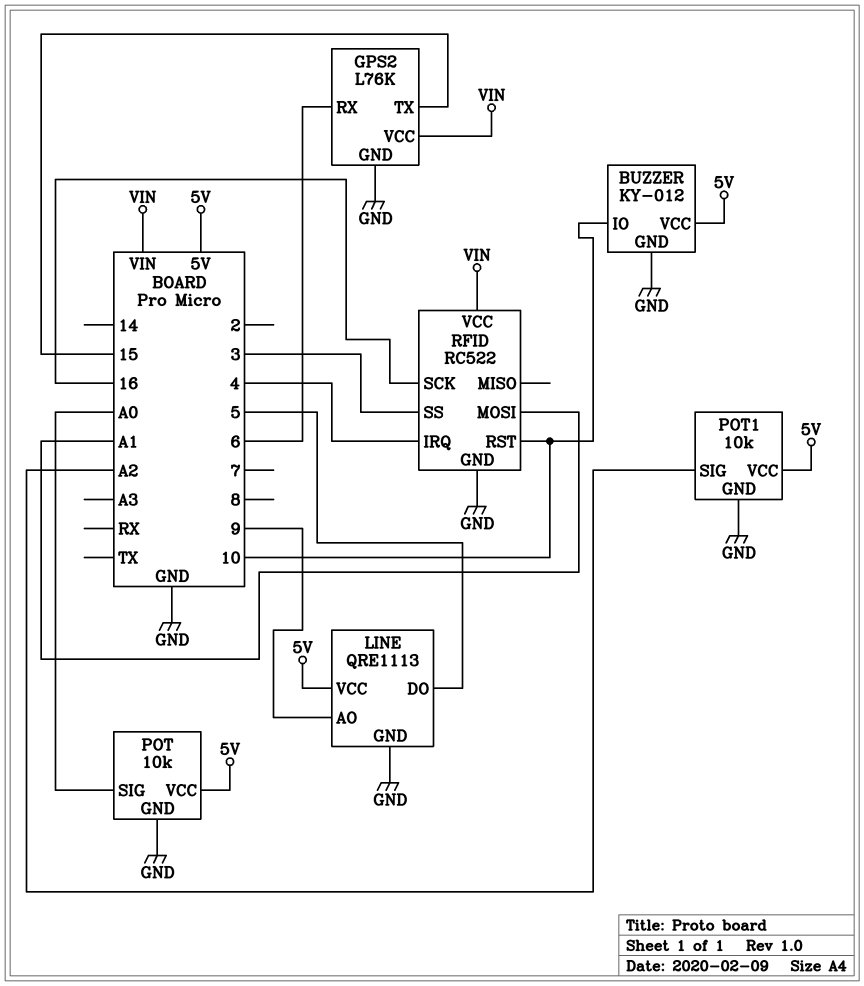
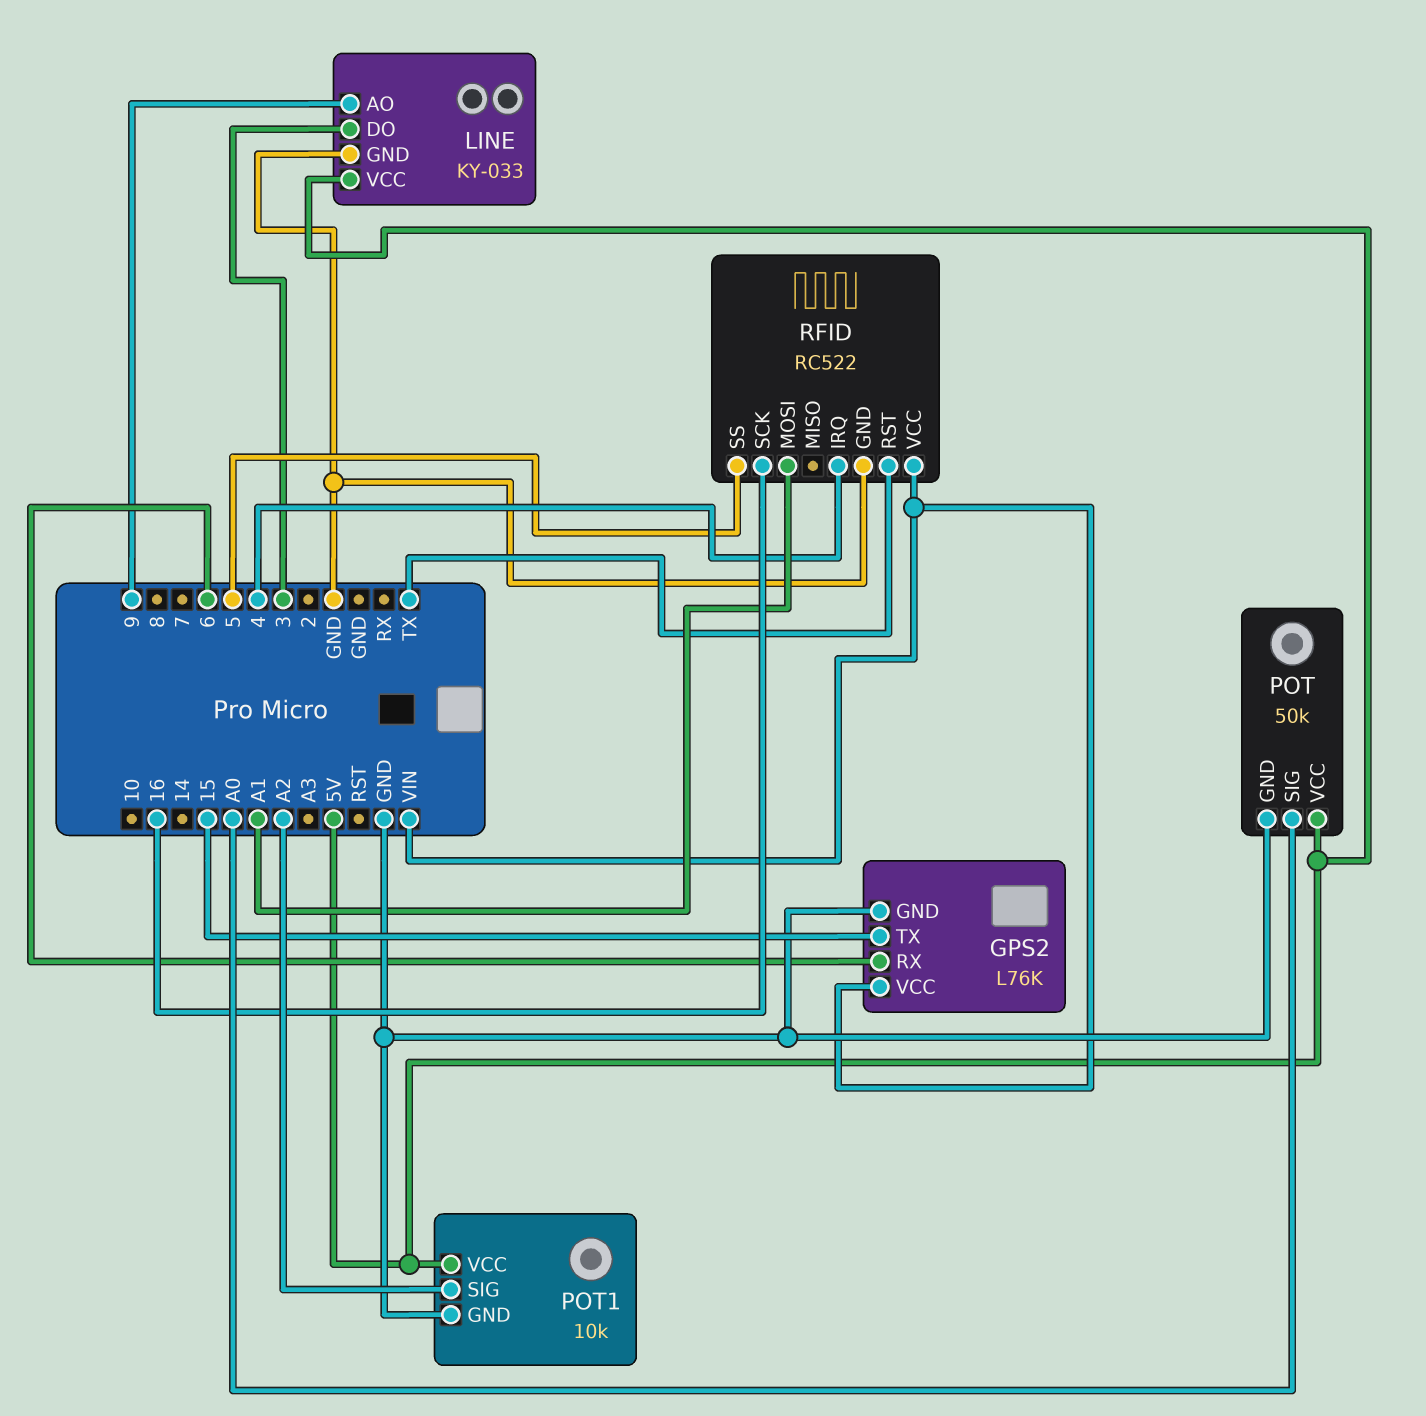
BUZZER: KY-012 -> none
BUZZER pin GND: GND -> none
BUZZER pin IO: 10 -> none
BUZZER pin VCC: 5V -> none
LINE: QRE1113 -> KY-033
LINE pin DO: 5 -> 3
POT: 10k -> 50k
RFID pin RST: 10 -> TX
RFID pin SS: 3 -> 5

